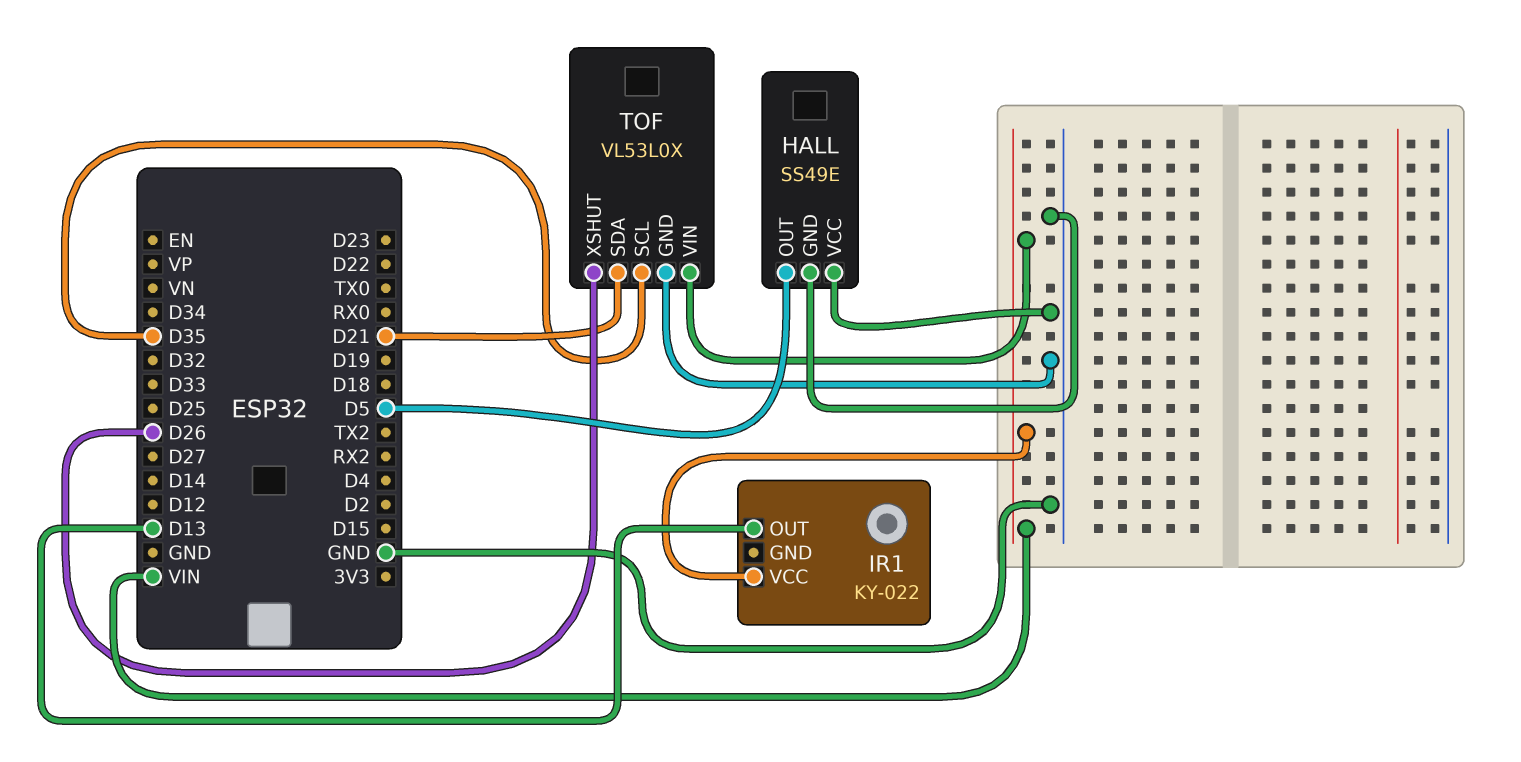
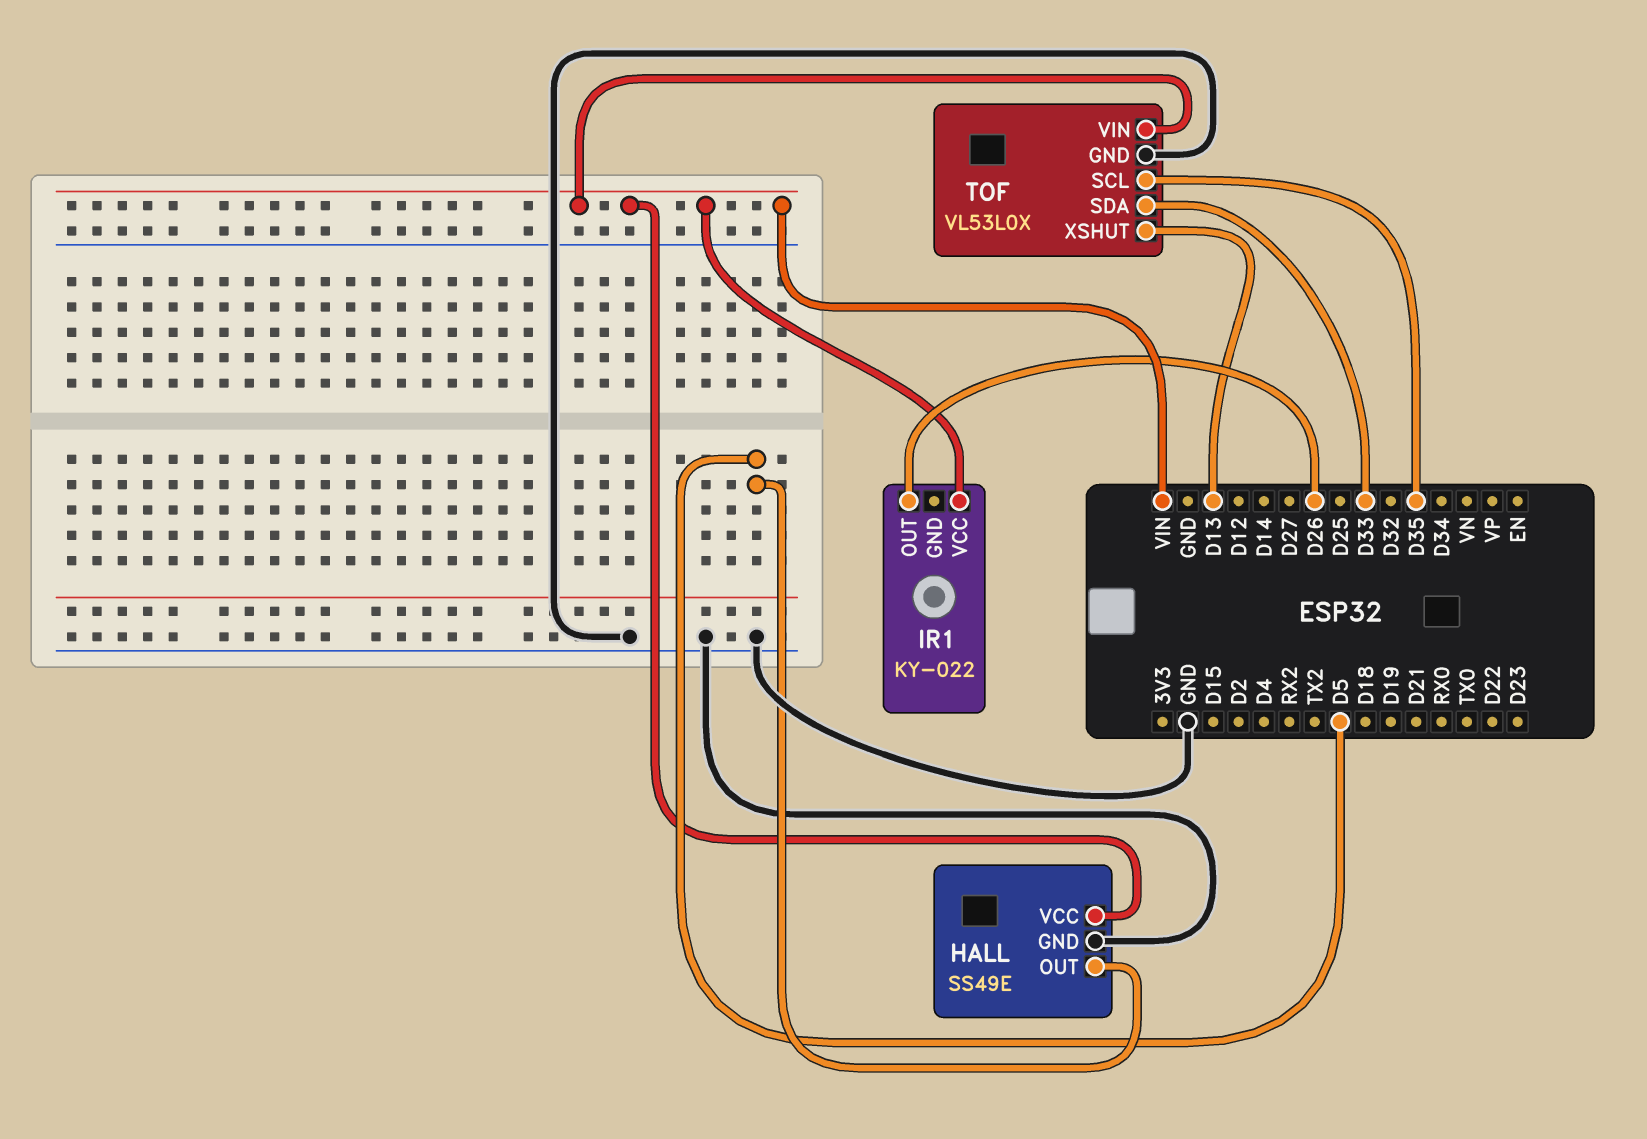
HALL pin VCC: GND -> VIN
IR1 pin OUT: D13 -> D26
TOF pin SDA: D21 -> D33
TOF pin XSHUT: D26 -> D13

